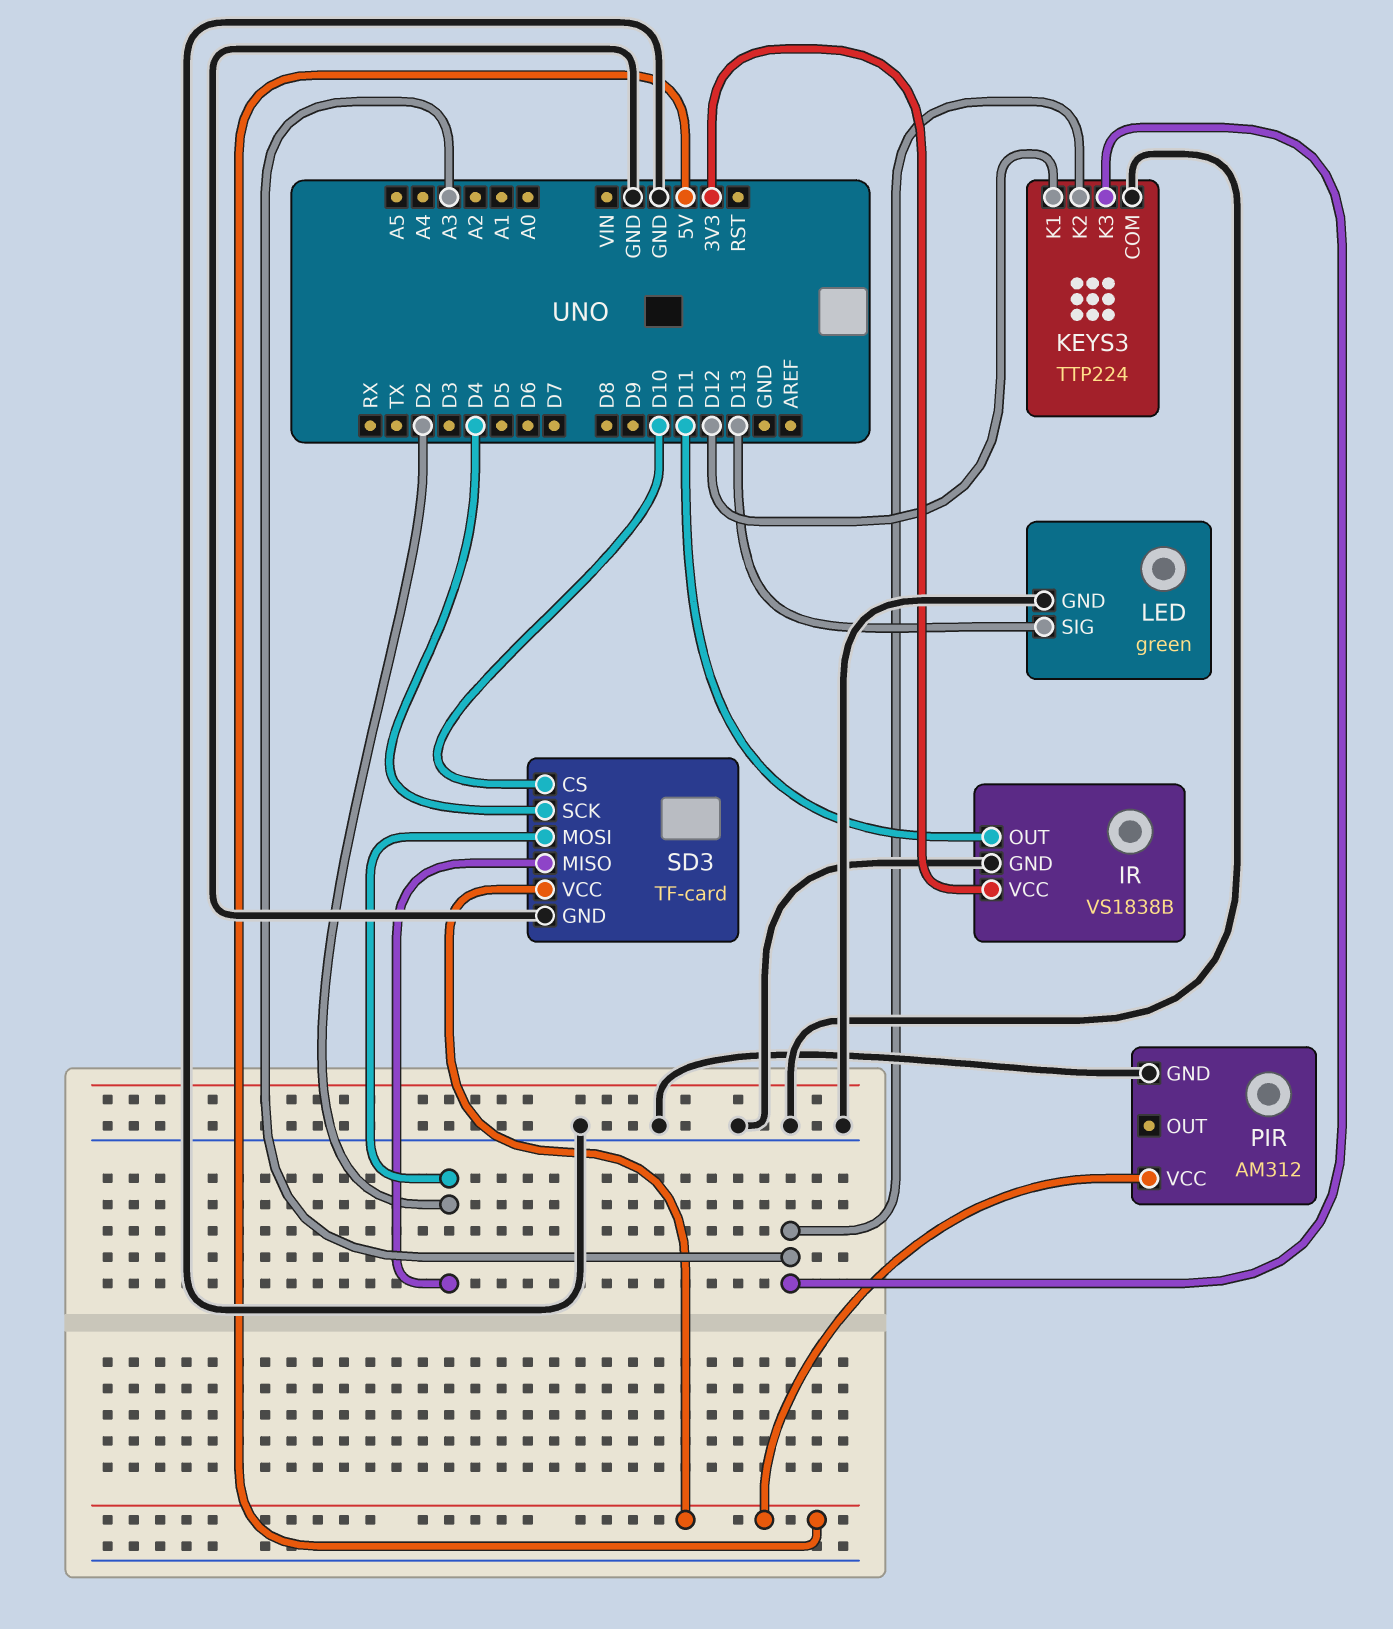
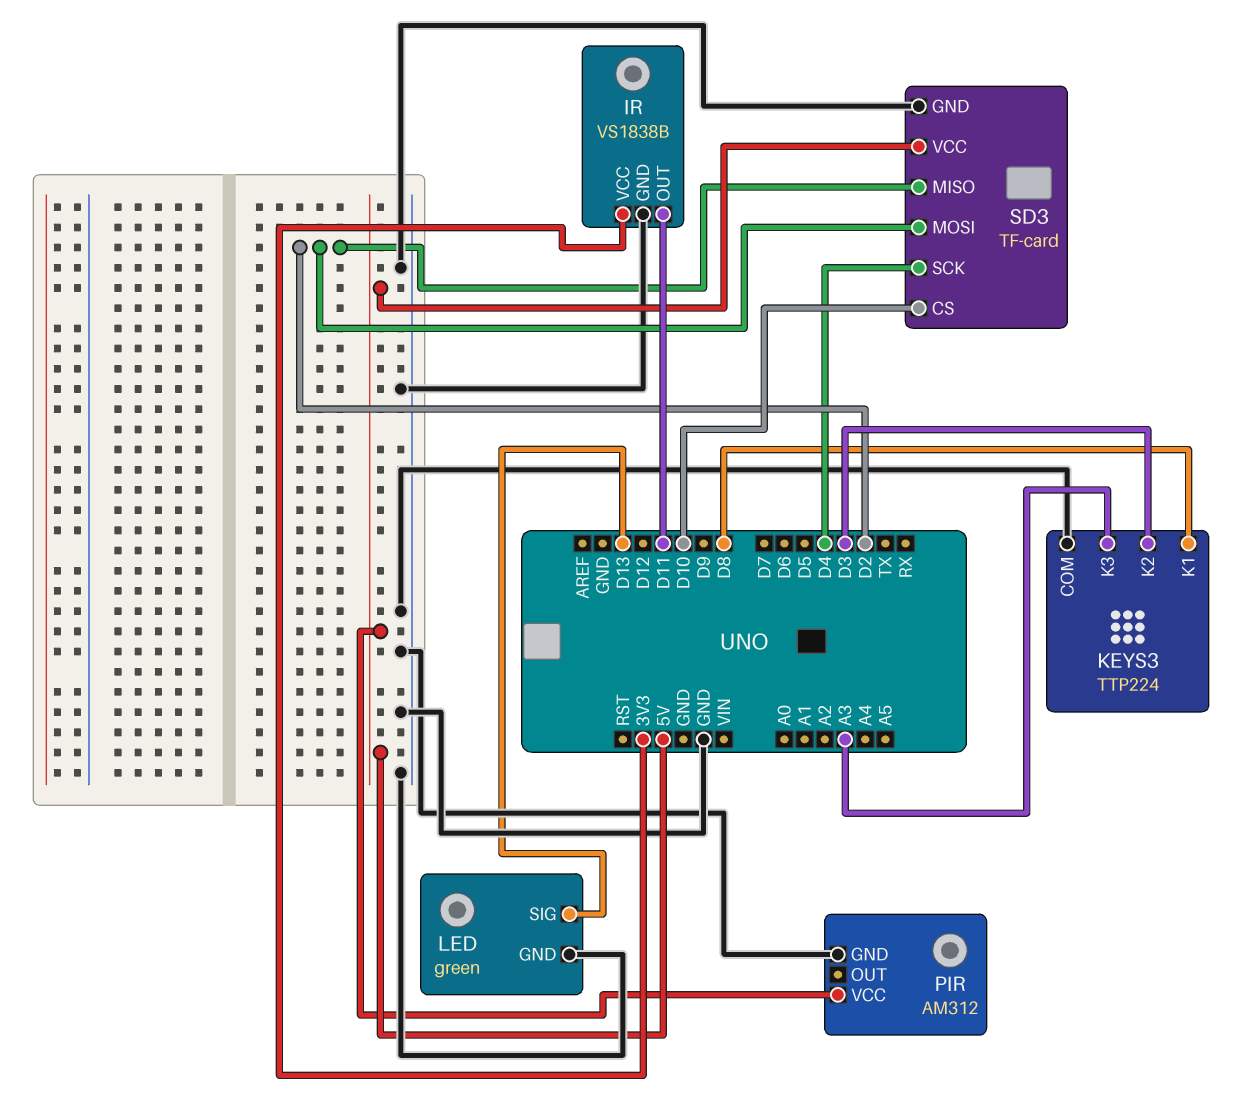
KEYS3 pin K1: D12 -> D8
KEYS3 pin K2: A3 -> D3

